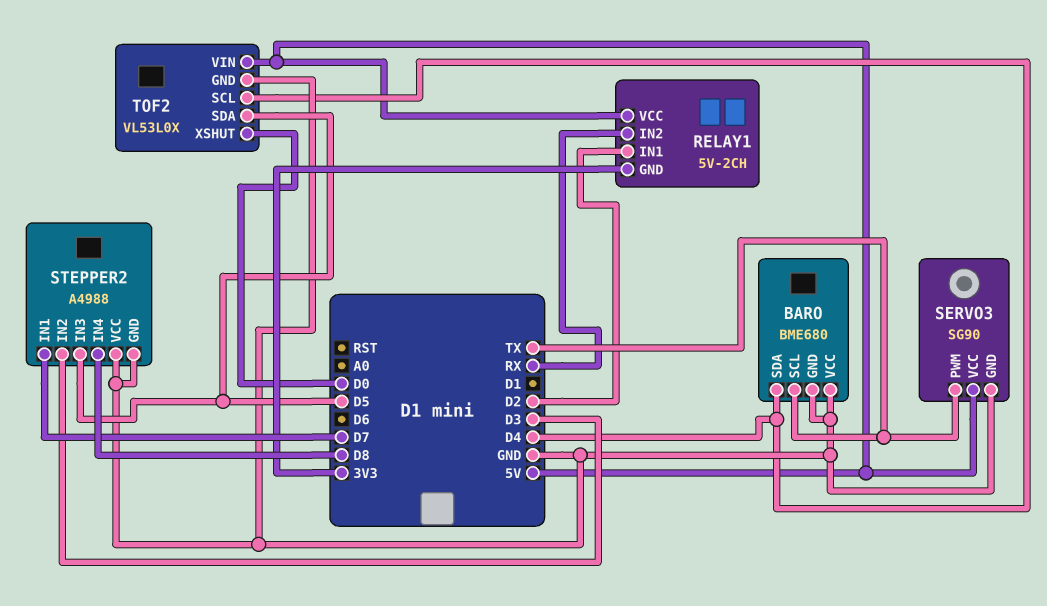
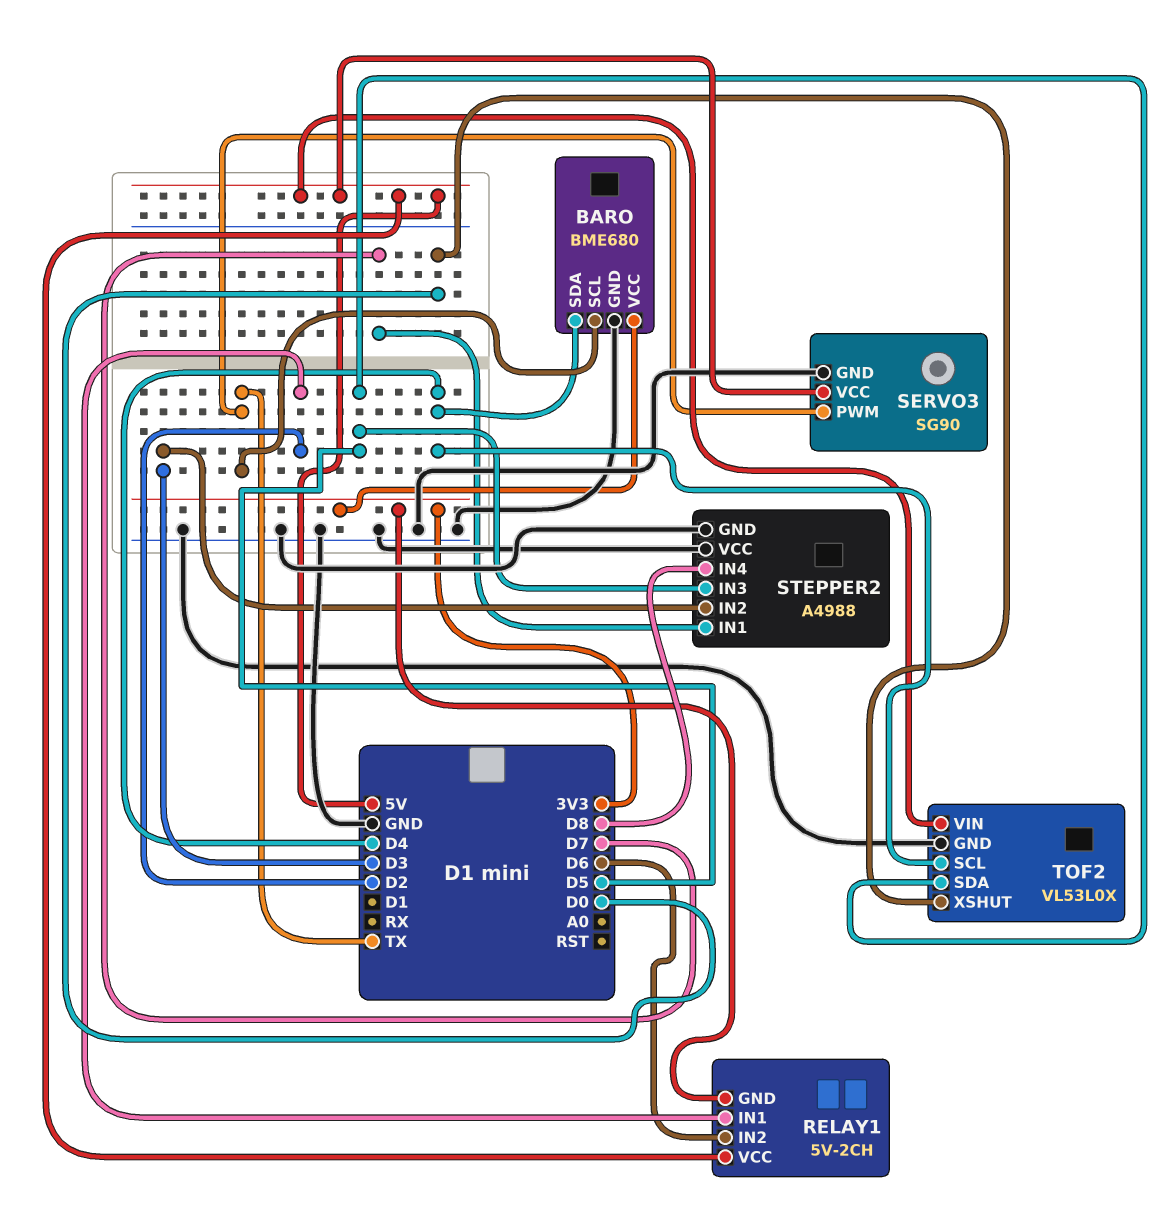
BARO pin VCC: GND -> 3V3
RELAY1 pin IN2: RX -> D6

